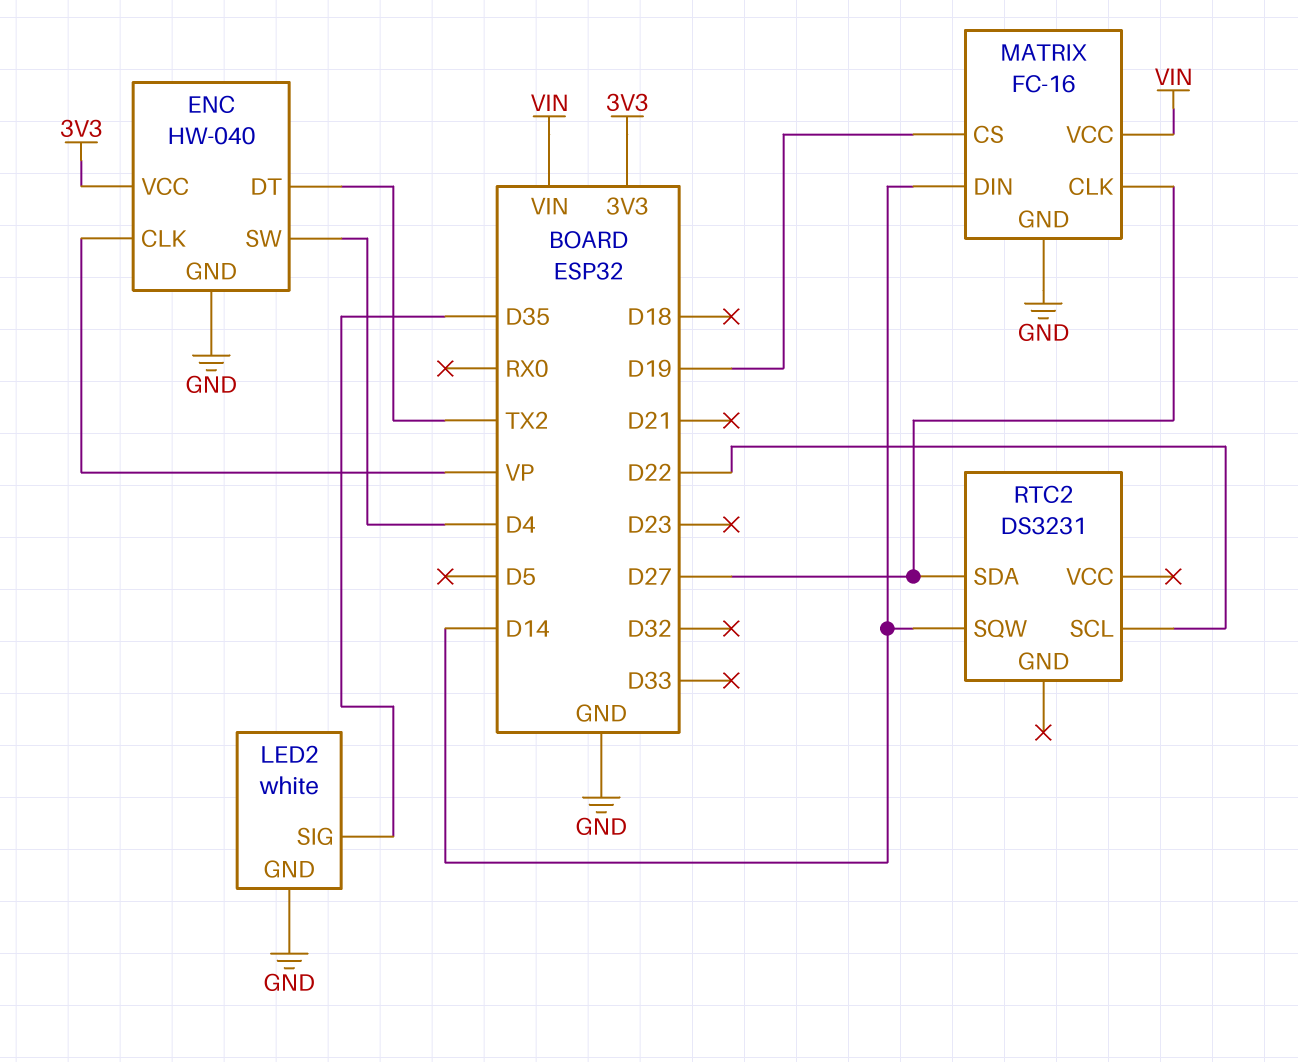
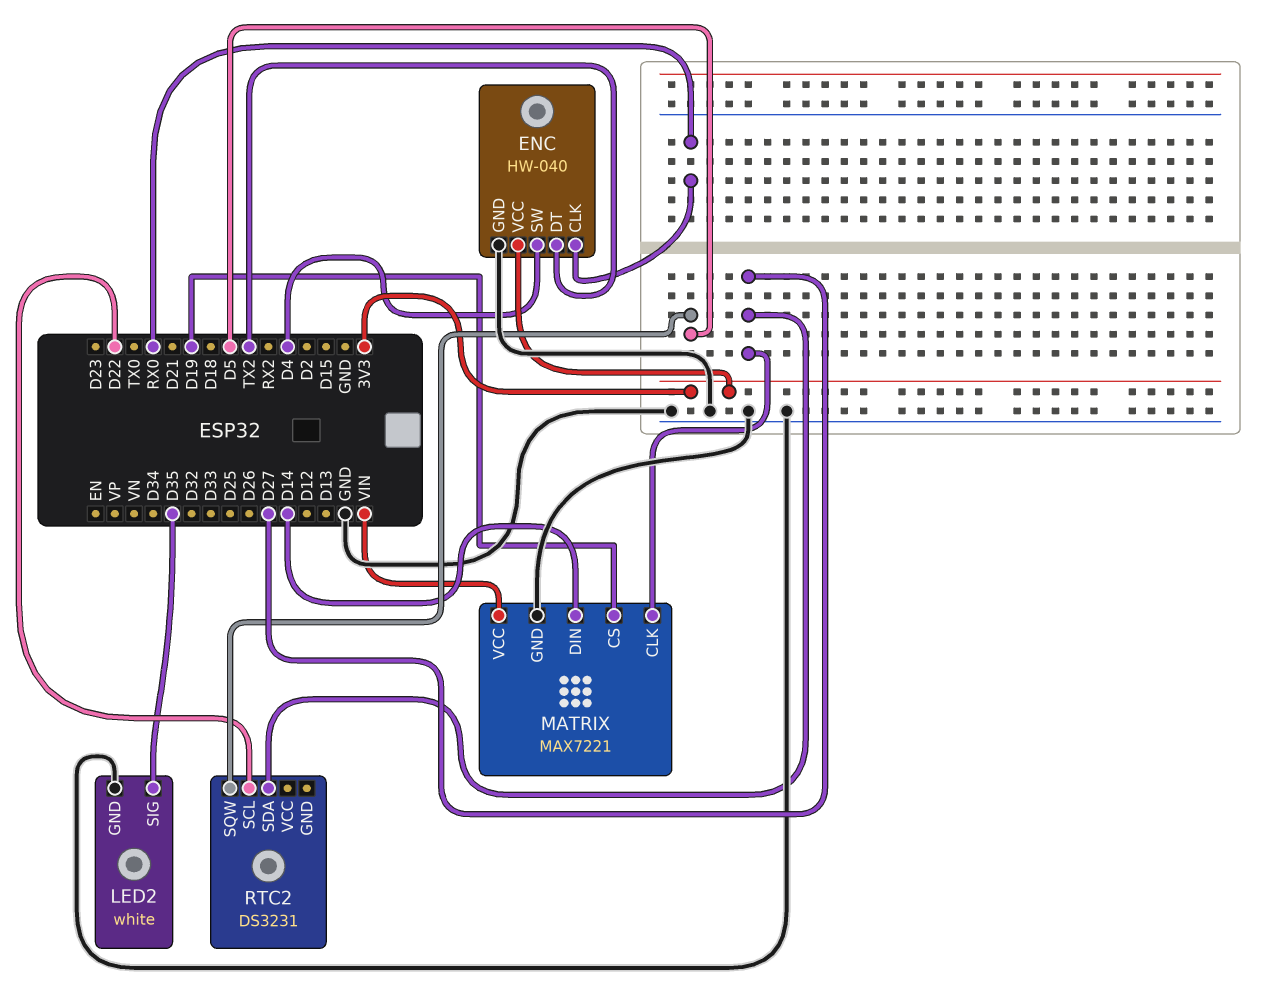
ENC pin CLK: VP -> RX0
MATRIX: FC-16 -> MAX7221
RTC2 pin SQW: D14 -> D5

